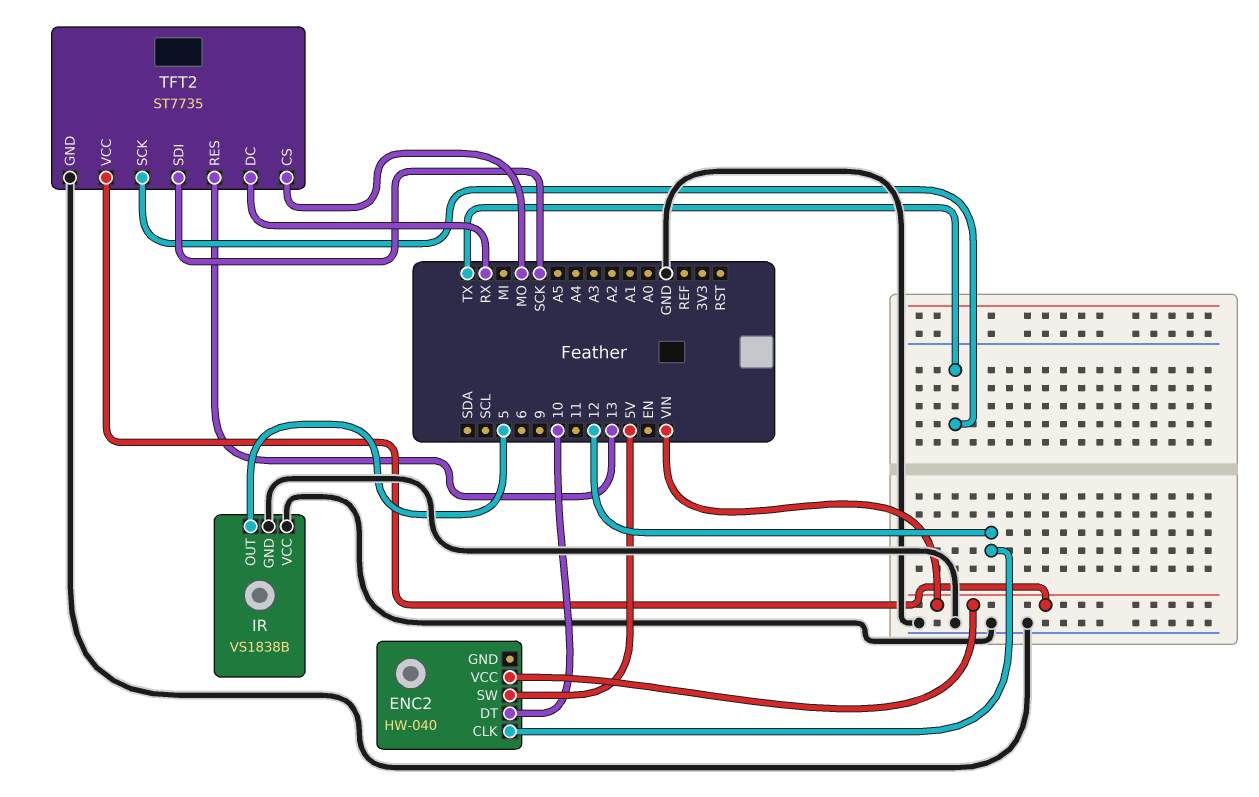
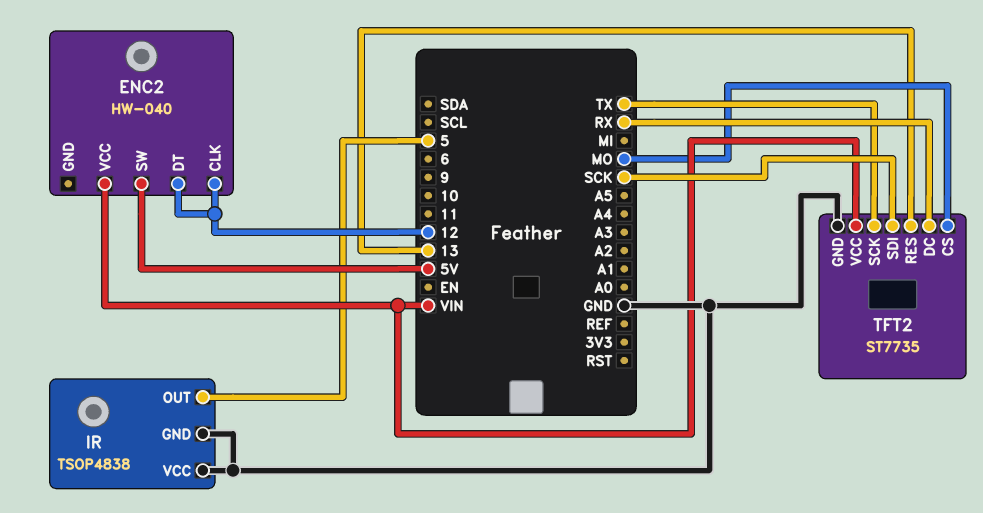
ENC2 pin DT: 10 -> 12
IR: VS1838B -> TSOP4838

